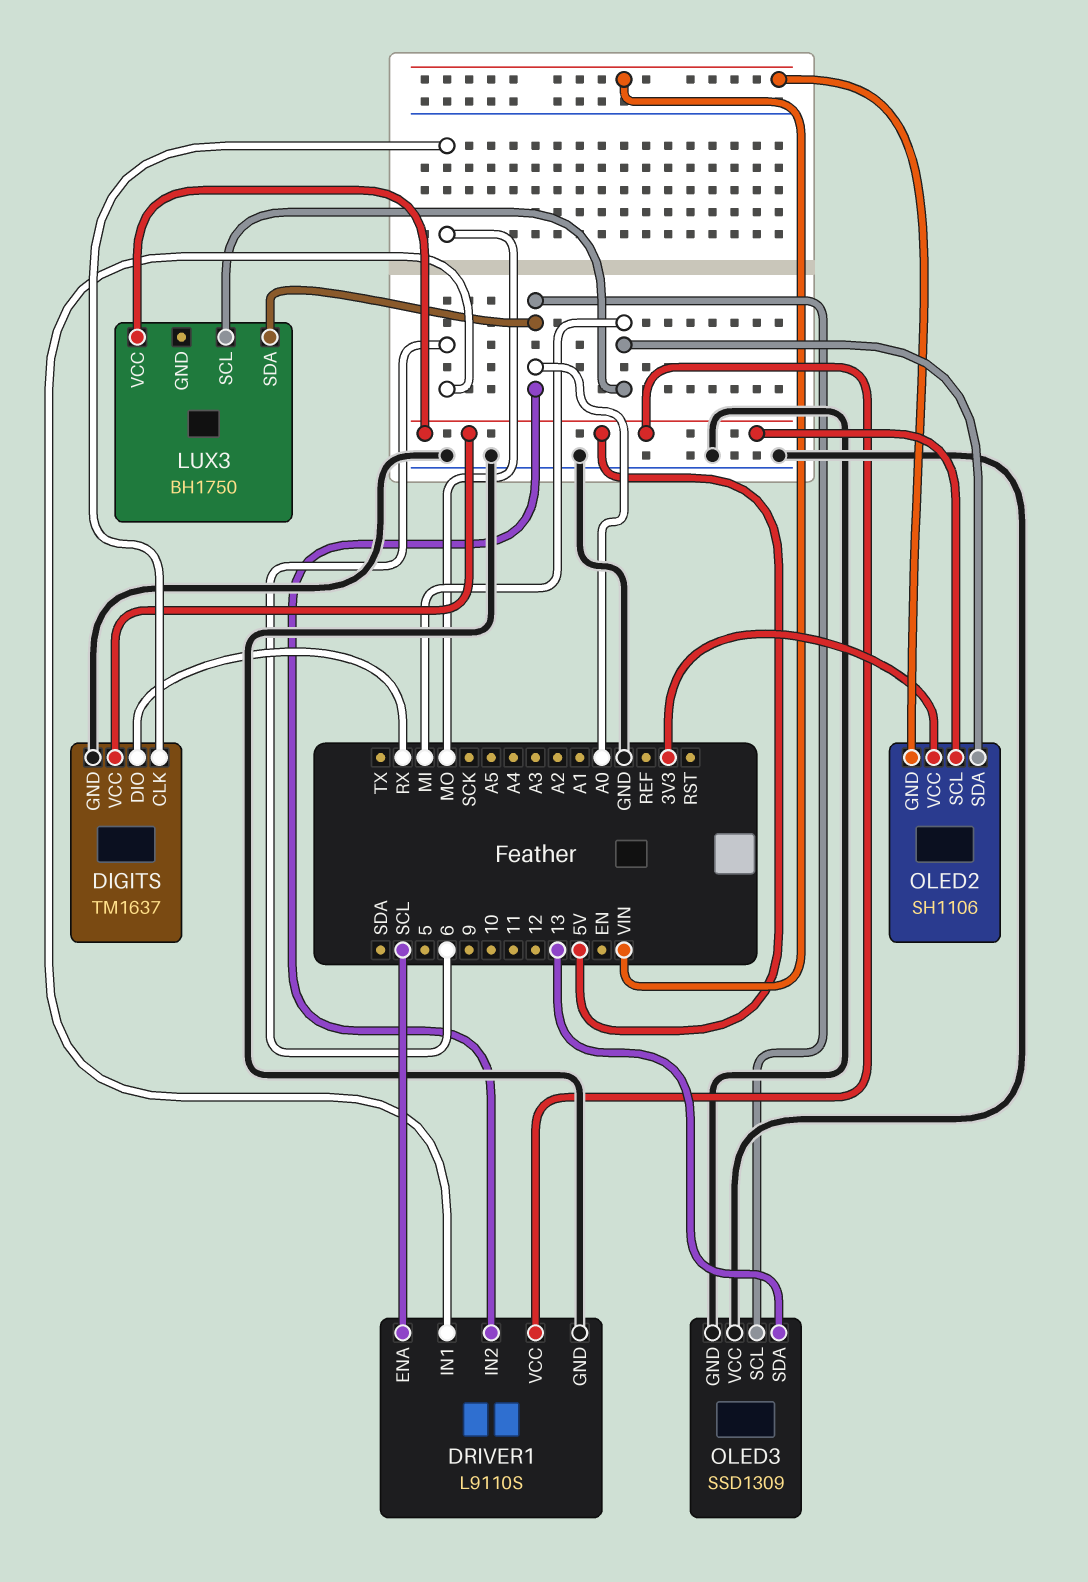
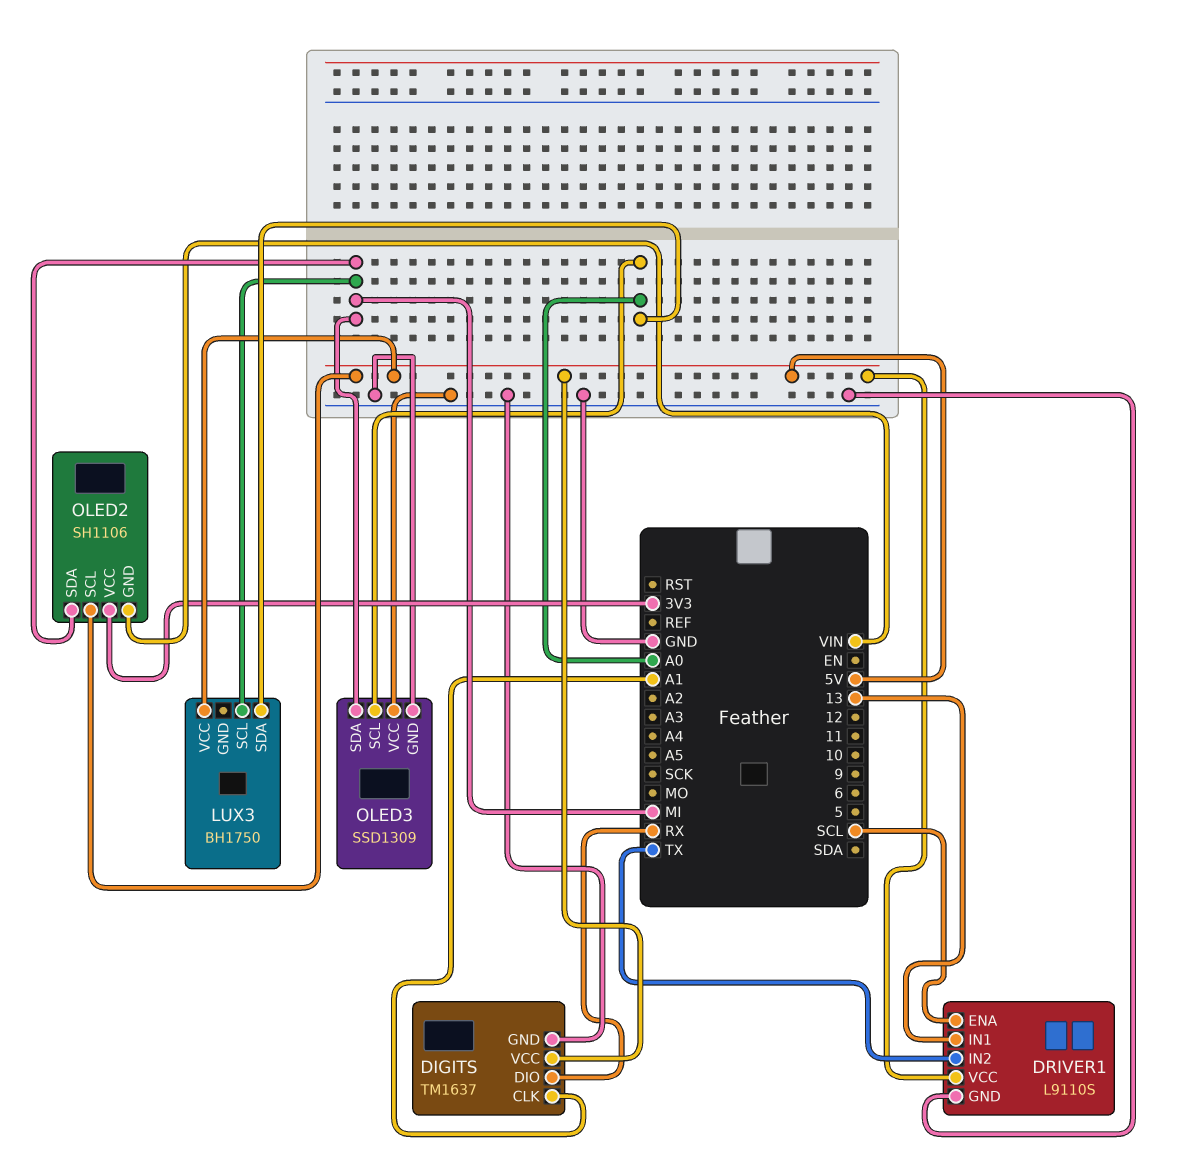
DIGITS pin CLK: MO -> A1
DRIVER1 pin IN1: 6 -> 13
DRIVER1 pin IN2: A0 -> TX
OLED3 pin SDA: 13 -> MI

